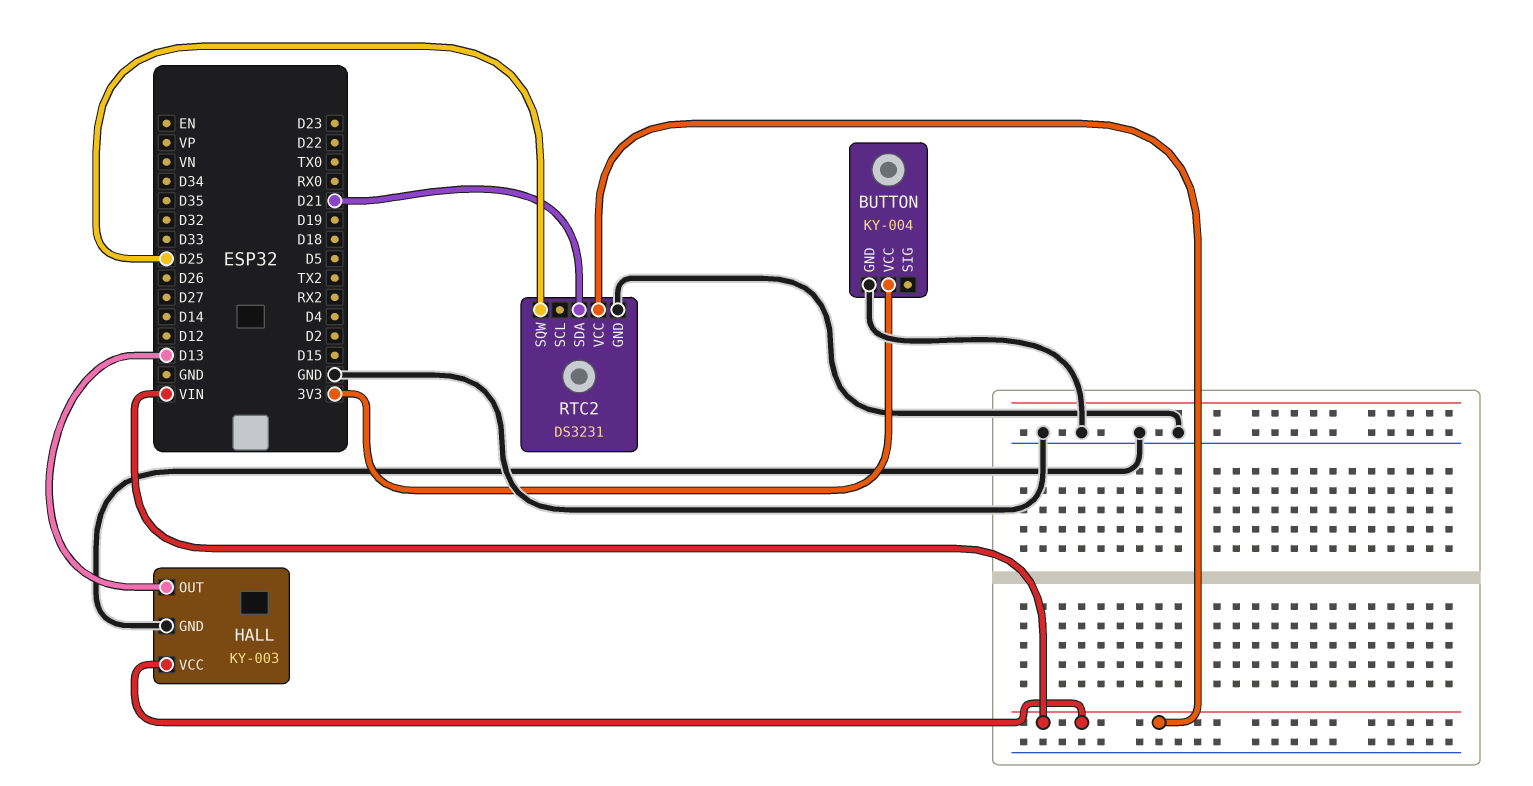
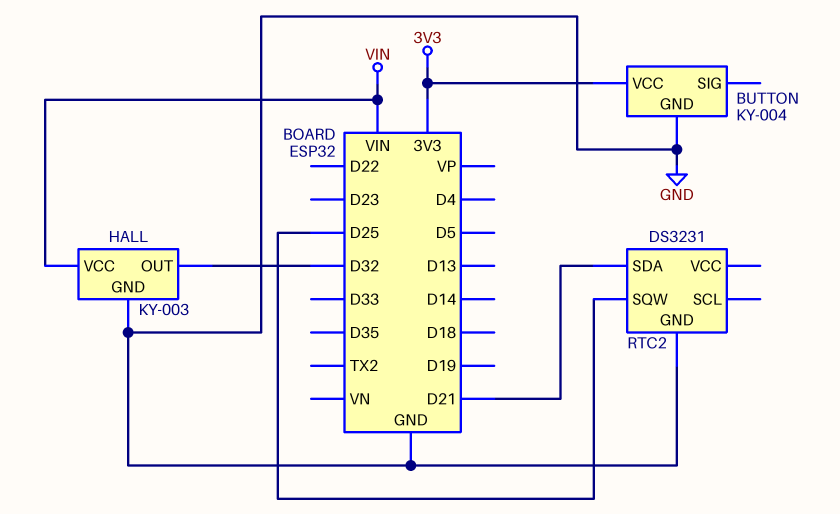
HALL pin OUT: D13 -> D32
RTC2 pin VCC: VIN -> none

